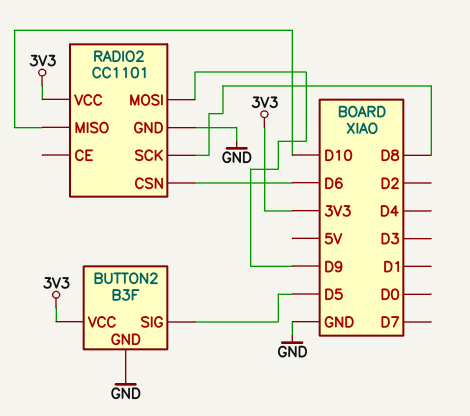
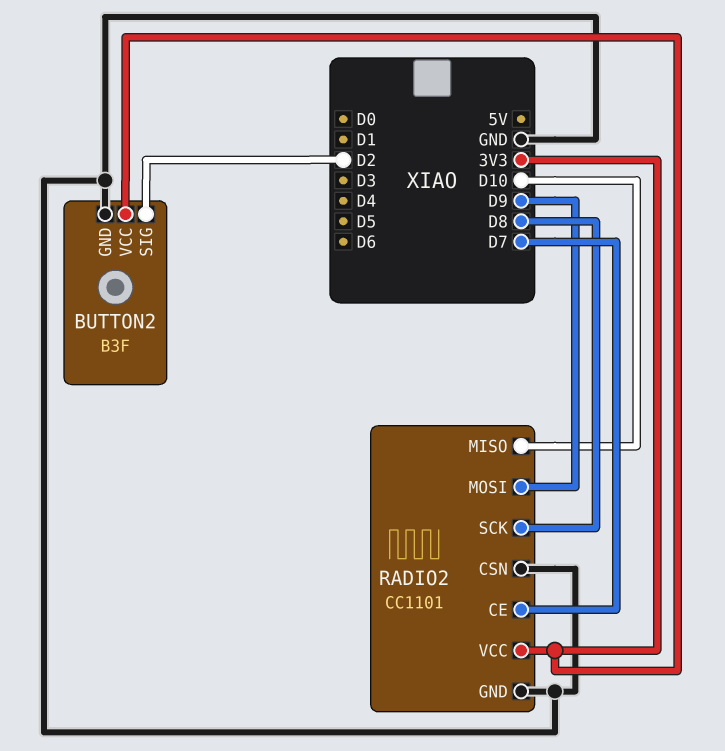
BUTTON2 pin SIG: D5 -> D2
RADIO2 pin CE: none -> D7
RADIO2 pin CSN: D6 -> GND

